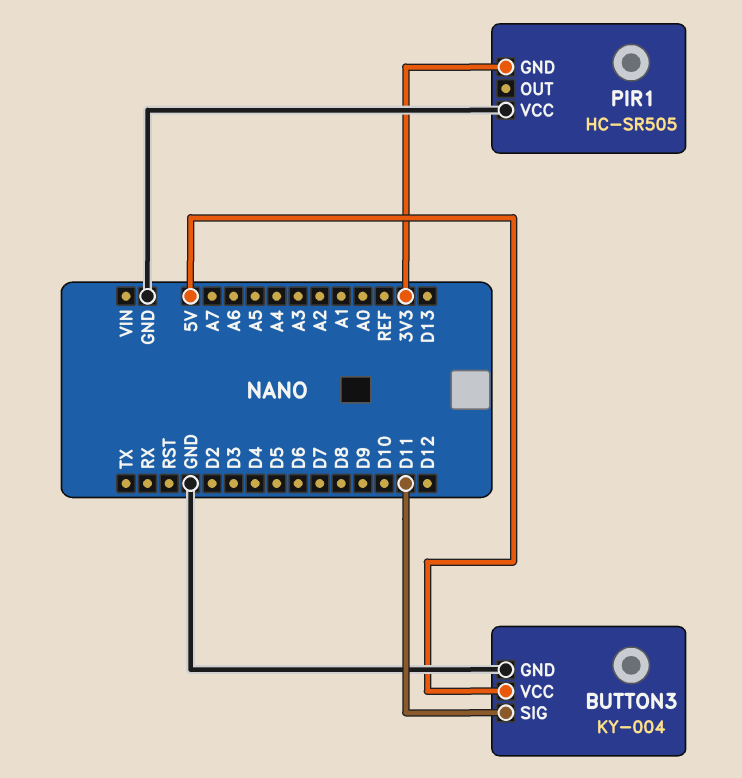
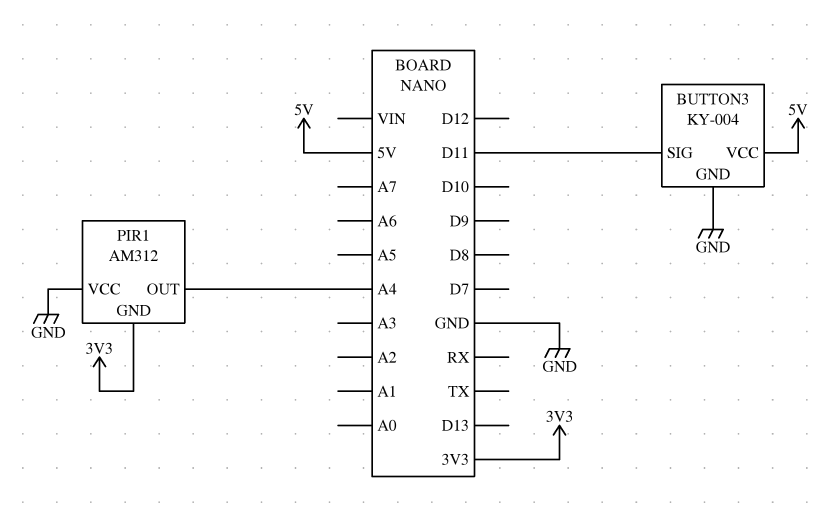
PIR1: HC-SR505 -> AM312
PIR1 pin OUT: none -> A4

